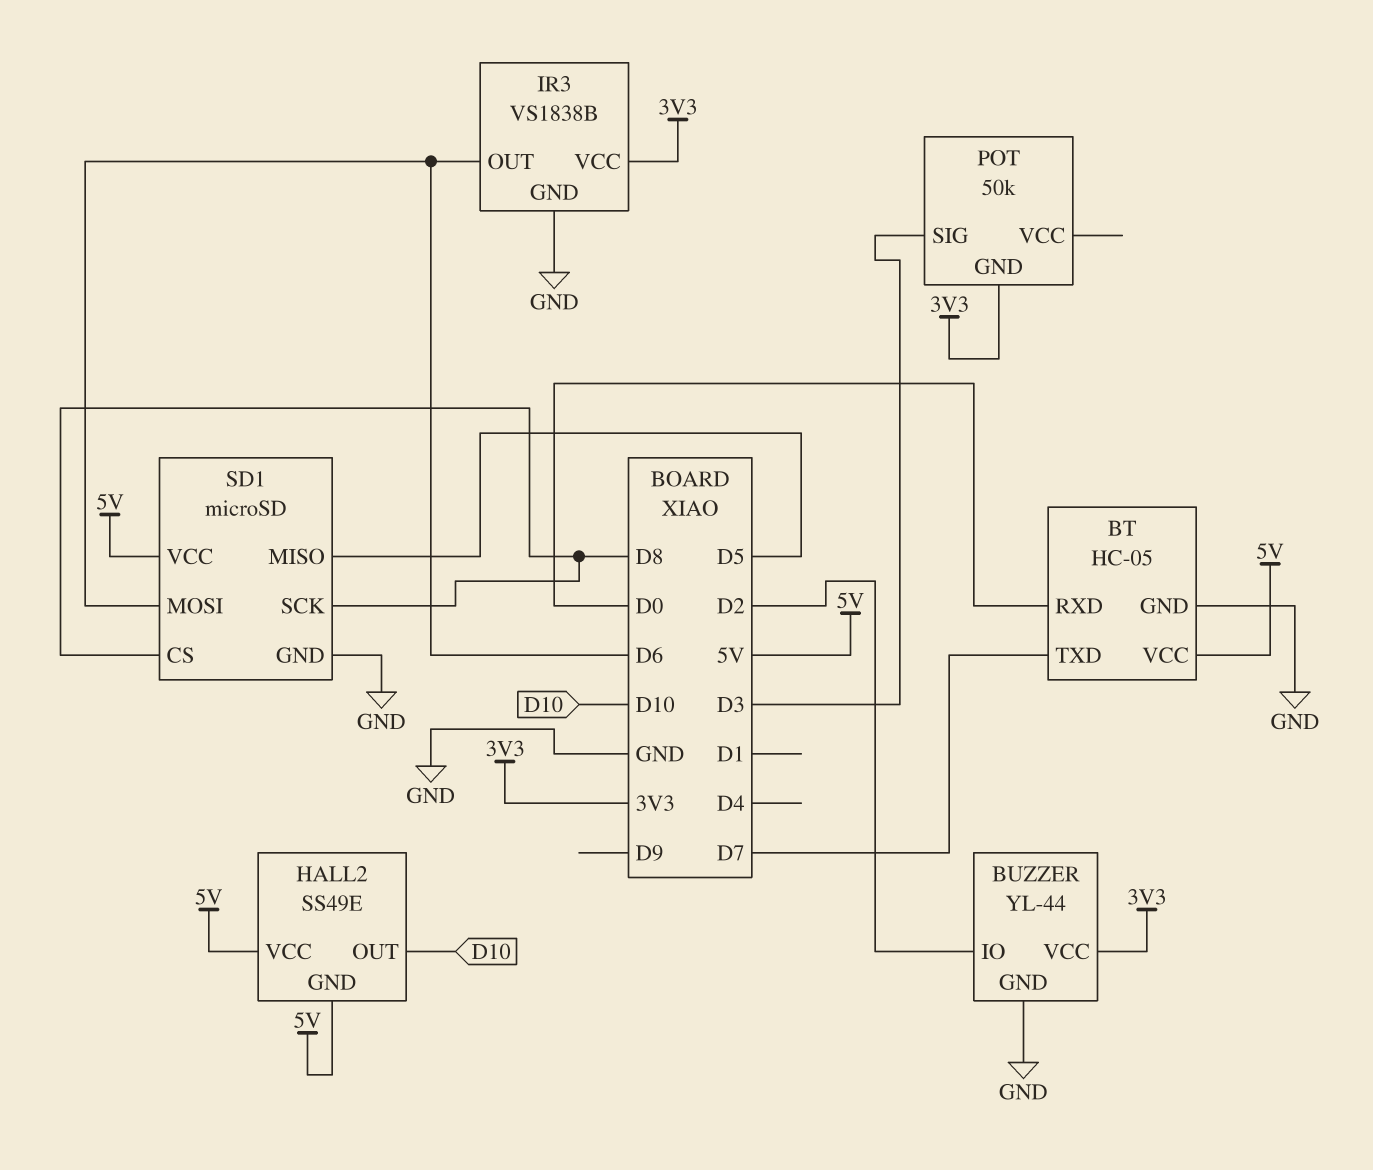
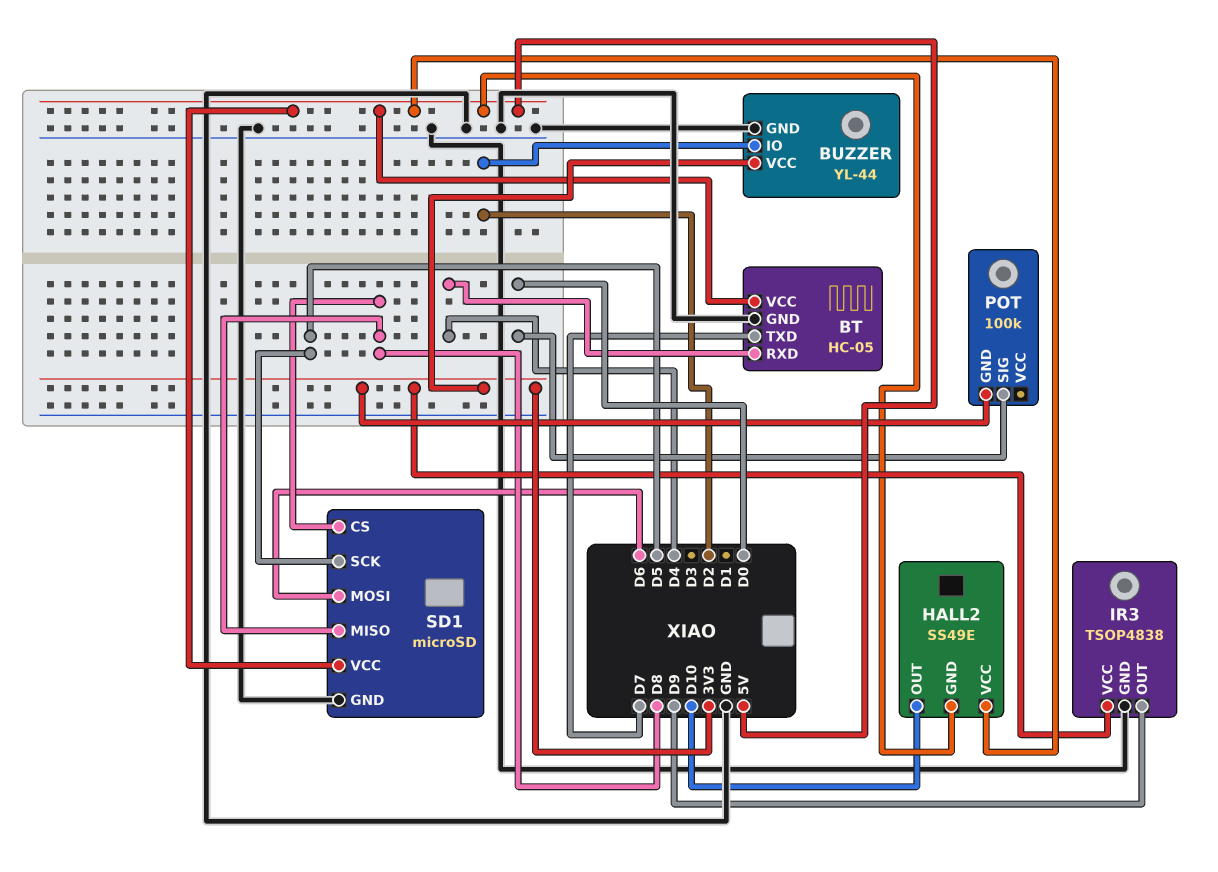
BT pin RXD: D0 -> D4
IR3: VS1838B -> TSOP4838
IR3 pin OUT: D6 -> D9
POT: 50k -> 100k
POT pin SIG: D3 -> D0
SD1 pin MISO: D5 -> D8
SD1 pin SCK: D8 -> D5

